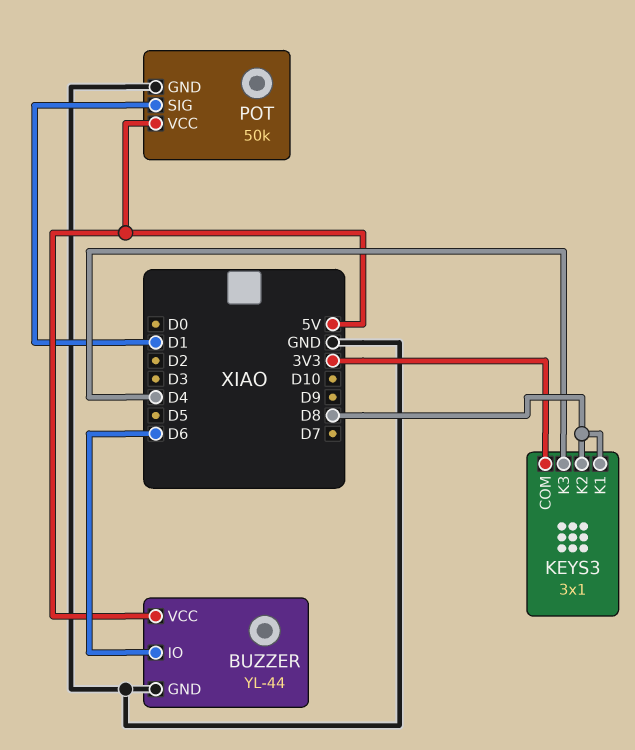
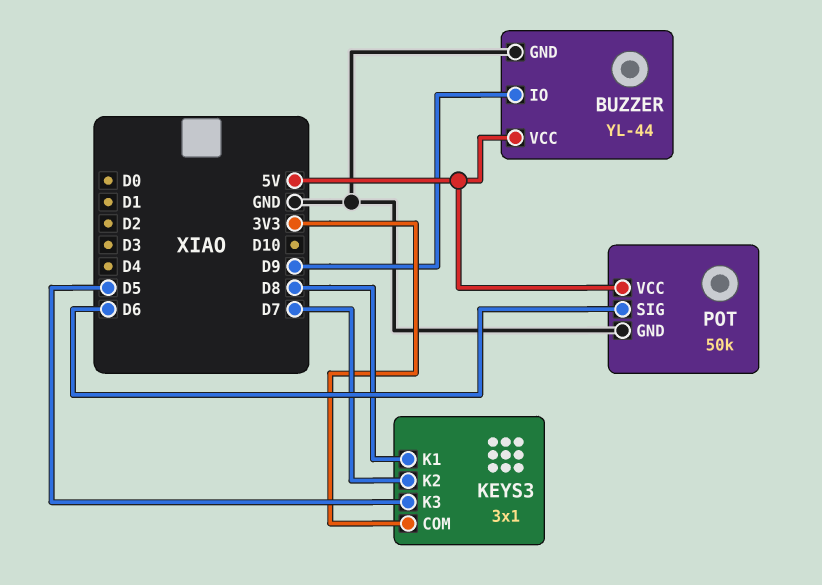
BUZZER pin IO: D6 -> D9
KEYS3 pin K2: D8 -> D7
KEYS3 pin K3: D4 -> D5
POT pin SIG: D1 -> D6

